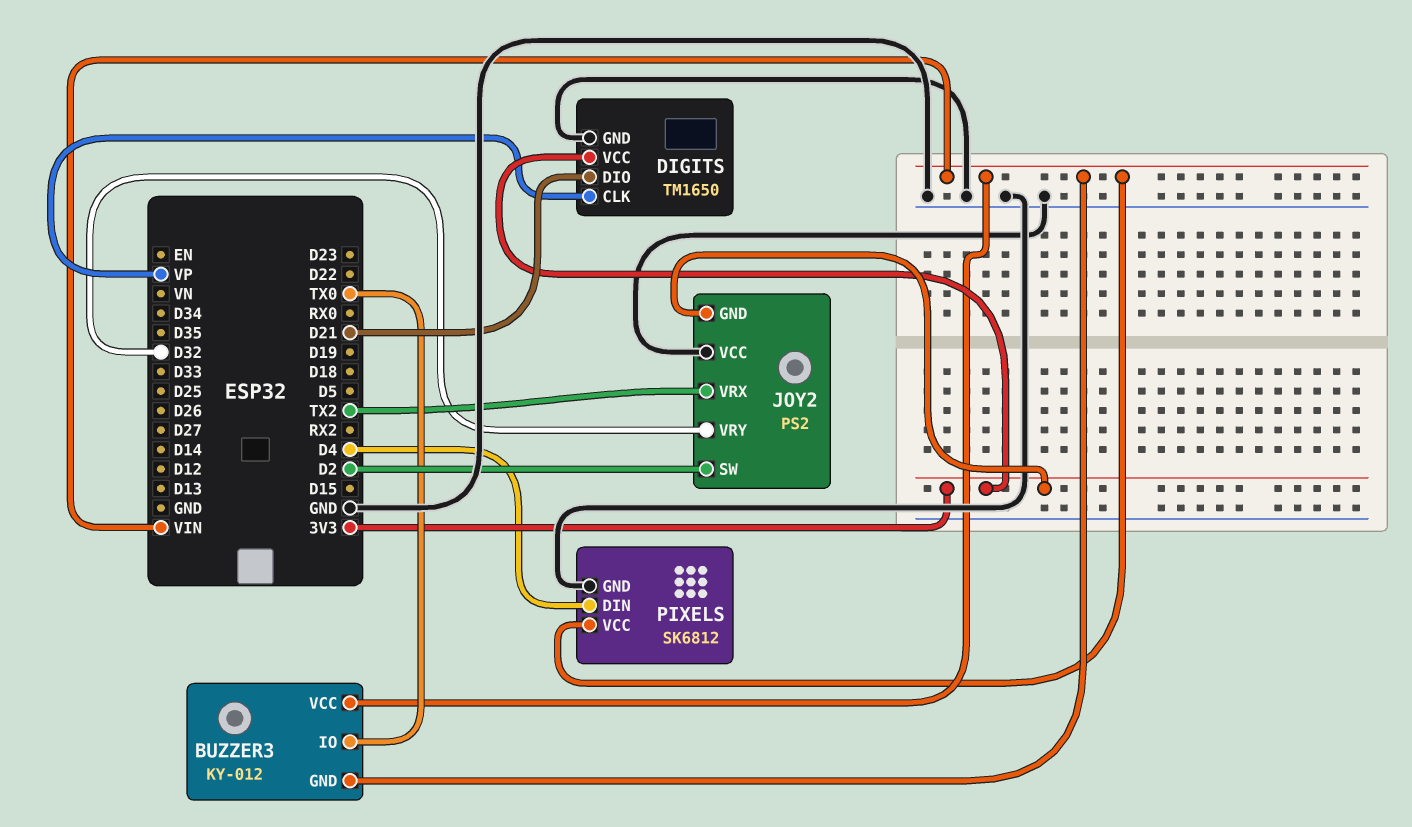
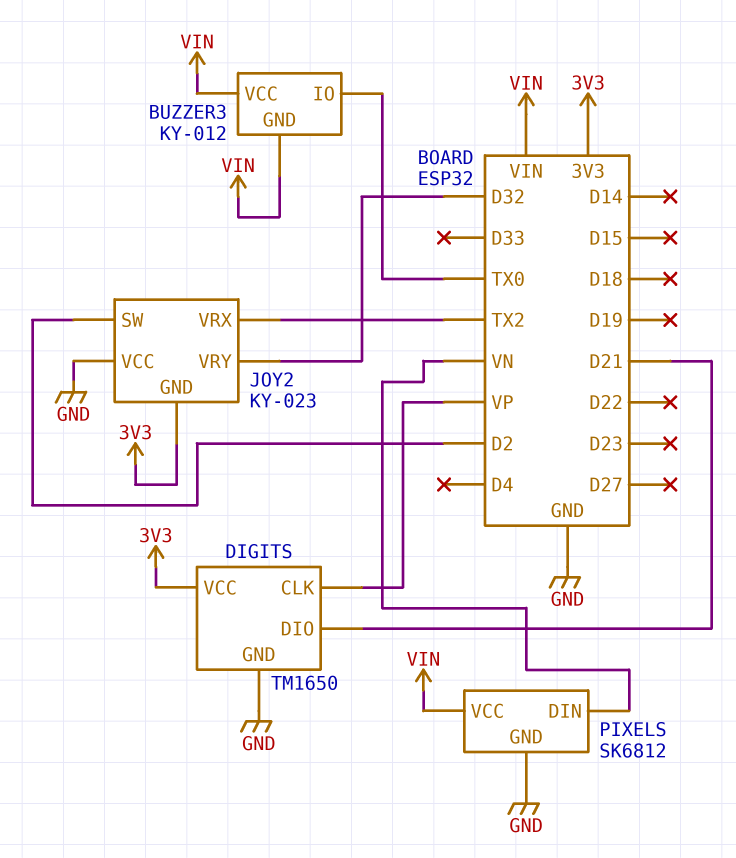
JOY2: PS2 -> KY-023
PIXELS pin DIN: D4 -> VN

